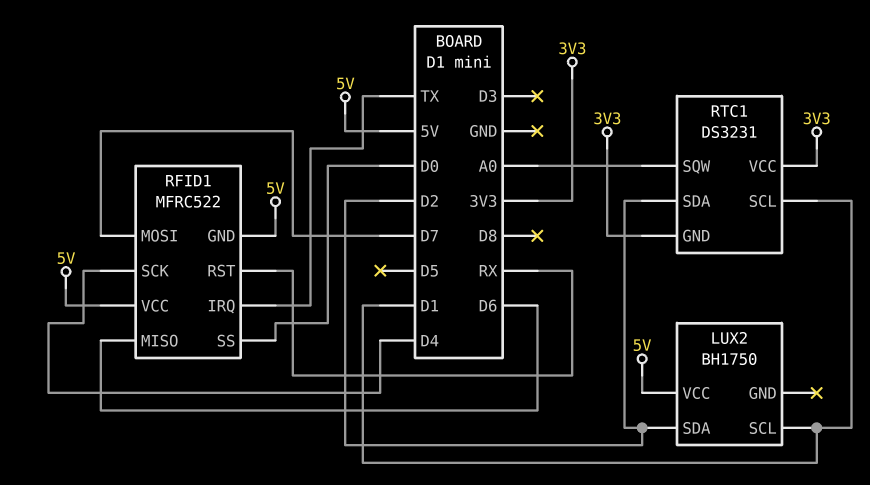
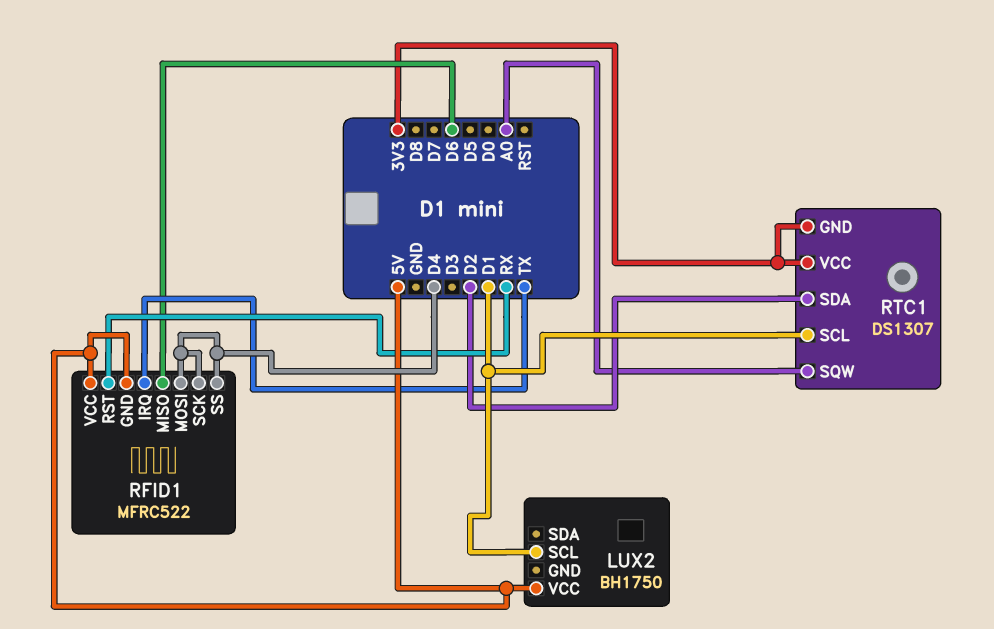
LUX2 pin SDA: D2 -> none
RFID1 pin MOSI: D7 -> D4
RFID1 pin SS: D0 -> D4
RTC1: DS3231 -> DS1307

